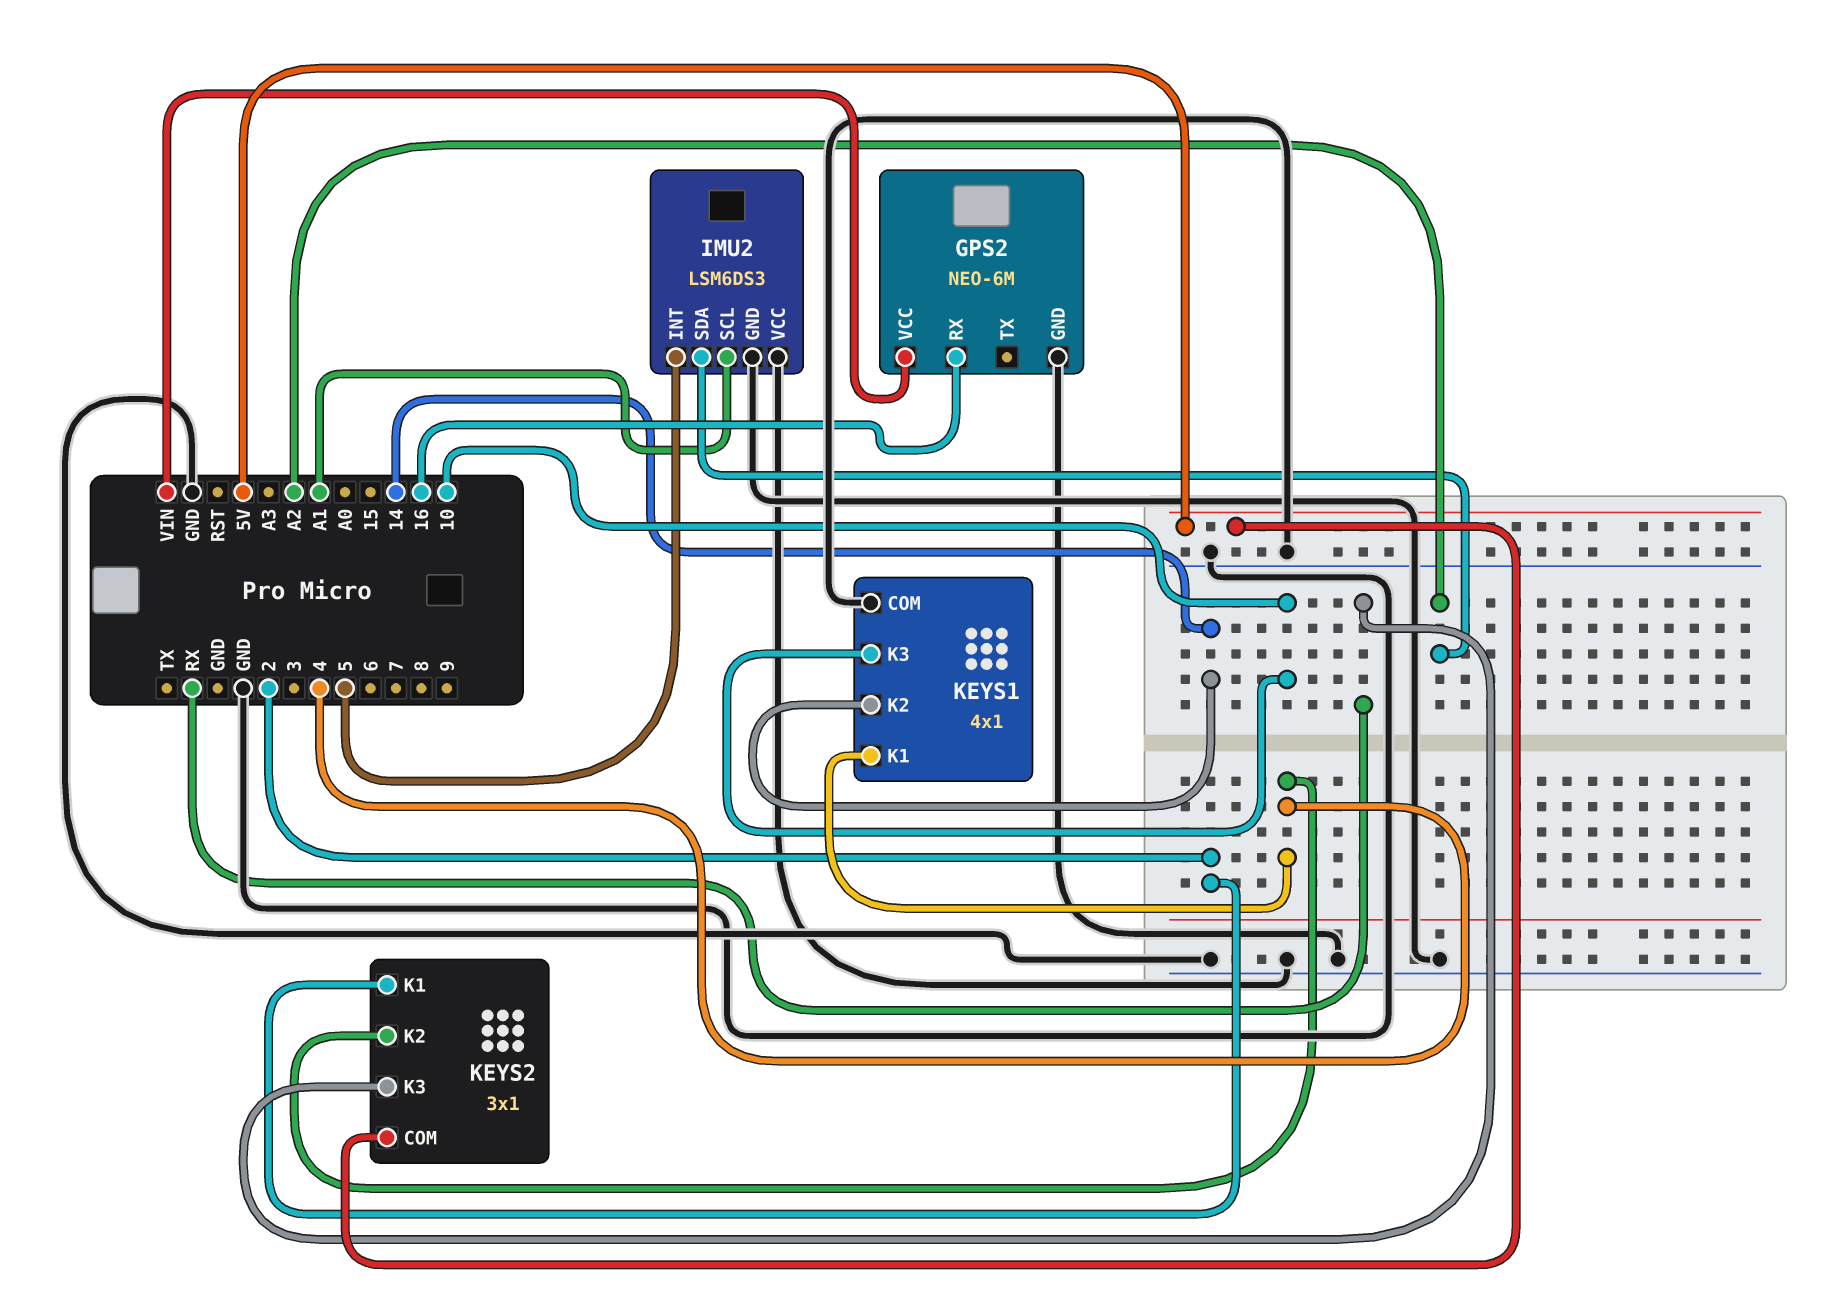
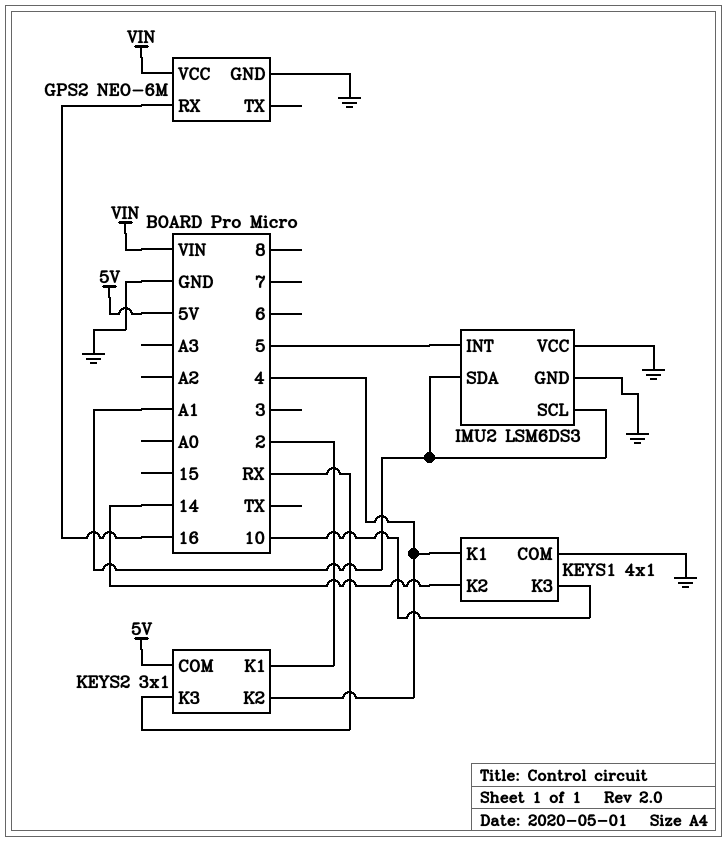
IMU2 pin SDA: A2 -> A1

